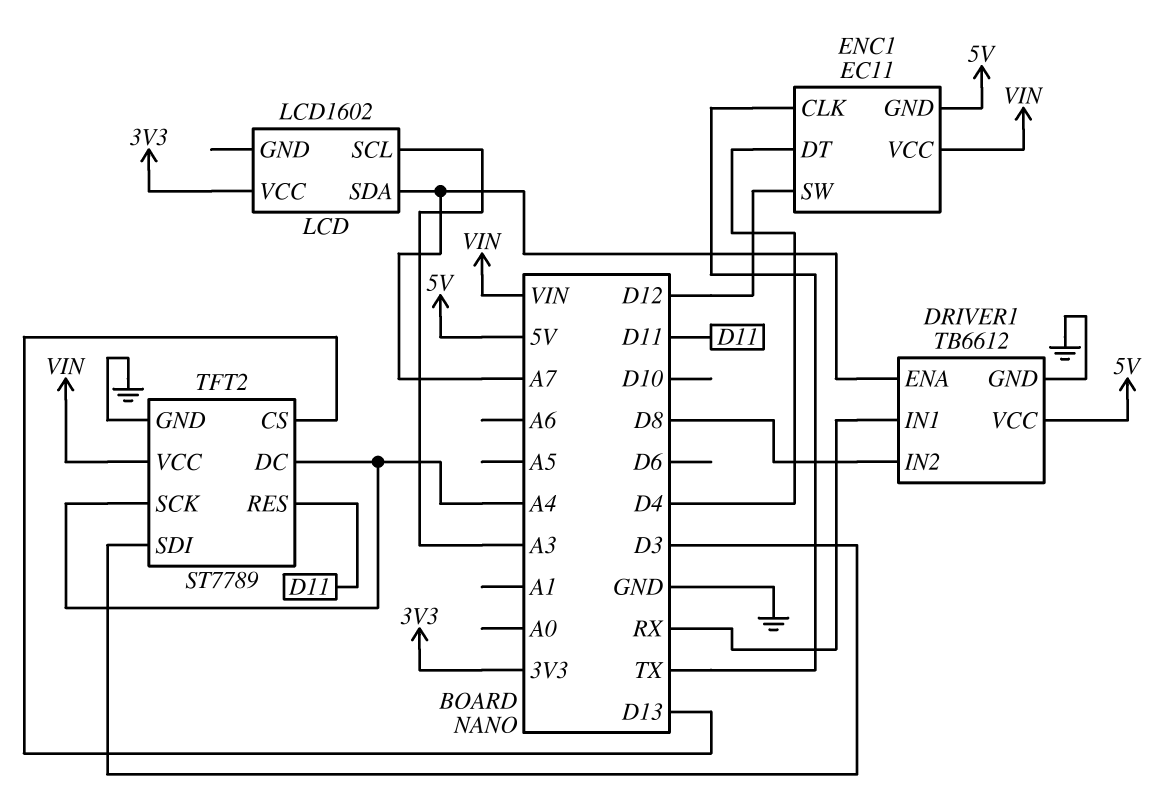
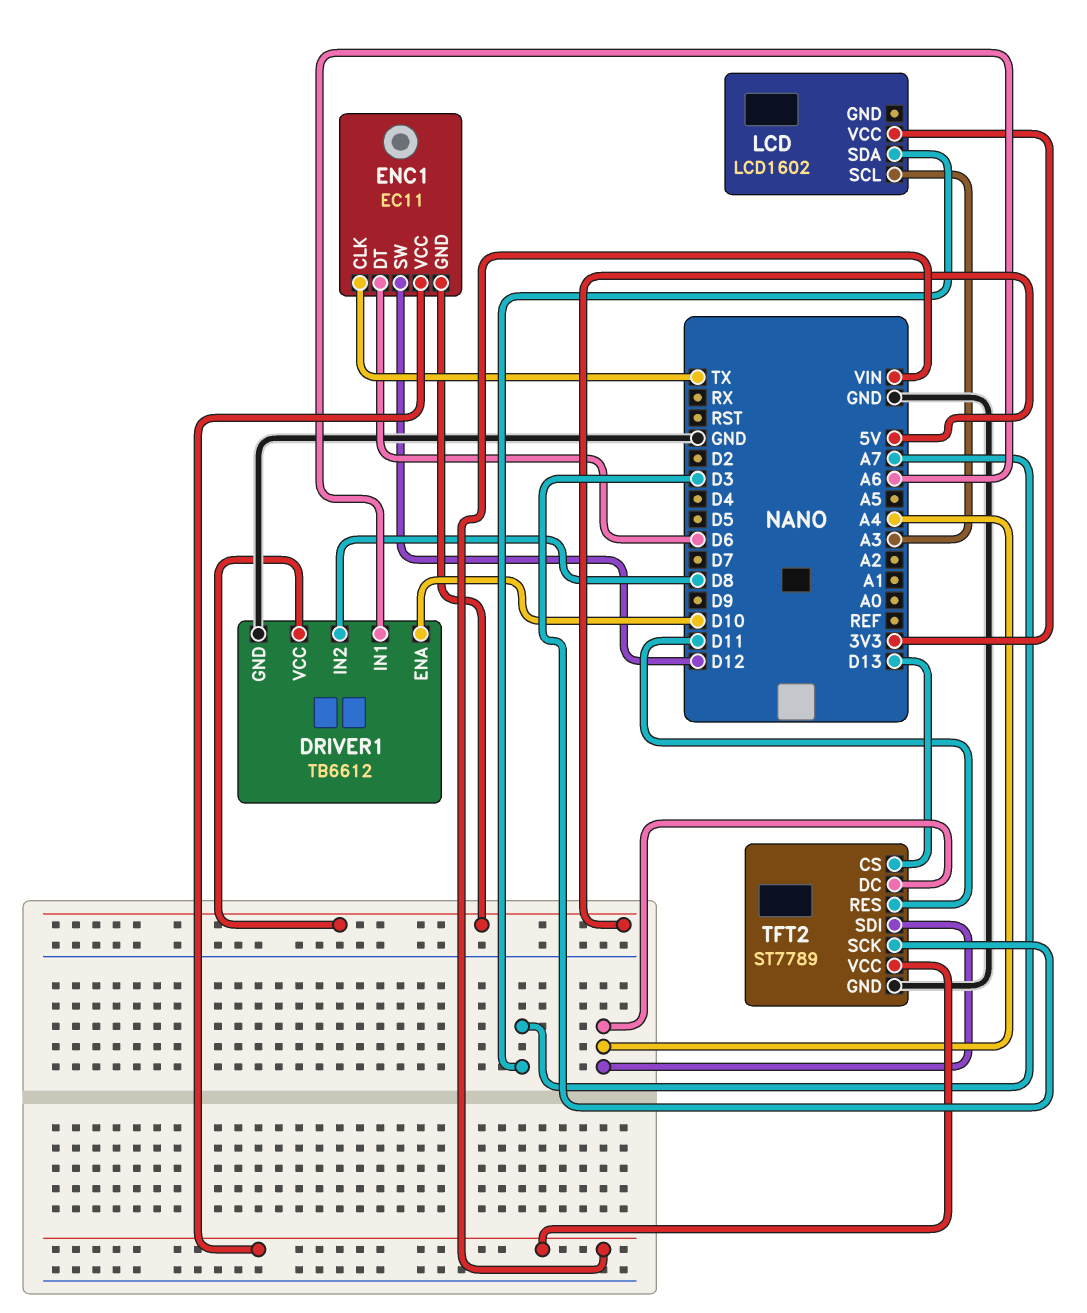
DRIVER1 pin ENA: A7 -> D10
DRIVER1 pin IN1: RX -> A6
ENC1 pin DT: D4 -> D6
TFT2 pin SCK: A4 -> D3
TFT2 pin SDI: D3 -> A4

